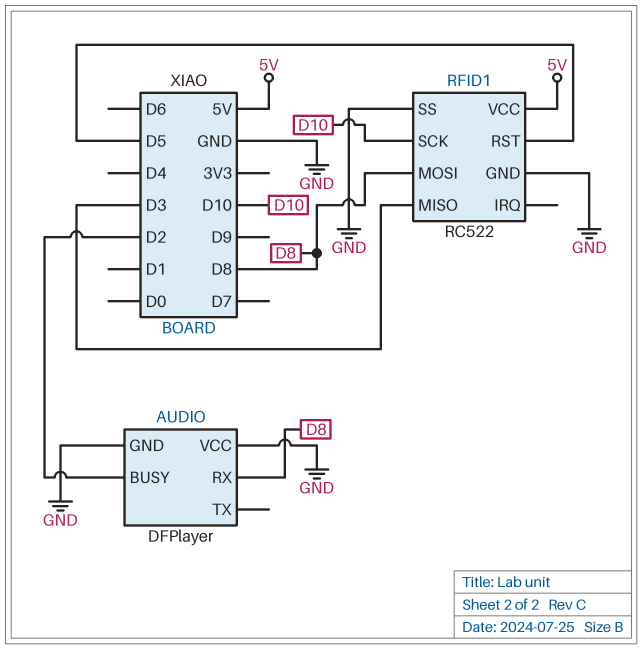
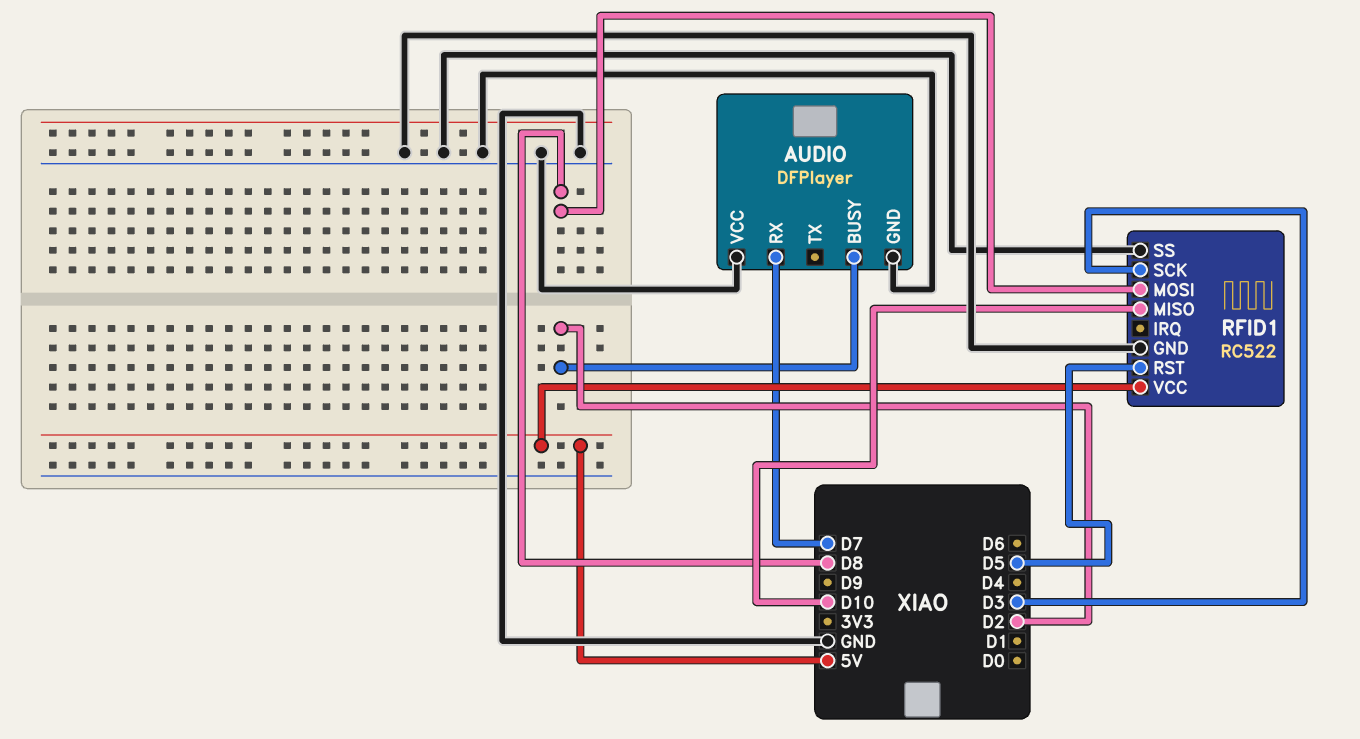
AUDIO pin RX: D8 -> D7
RFID1 pin MISO: D3 -> D10
RFID1 pin SCK: D10 -> D3

